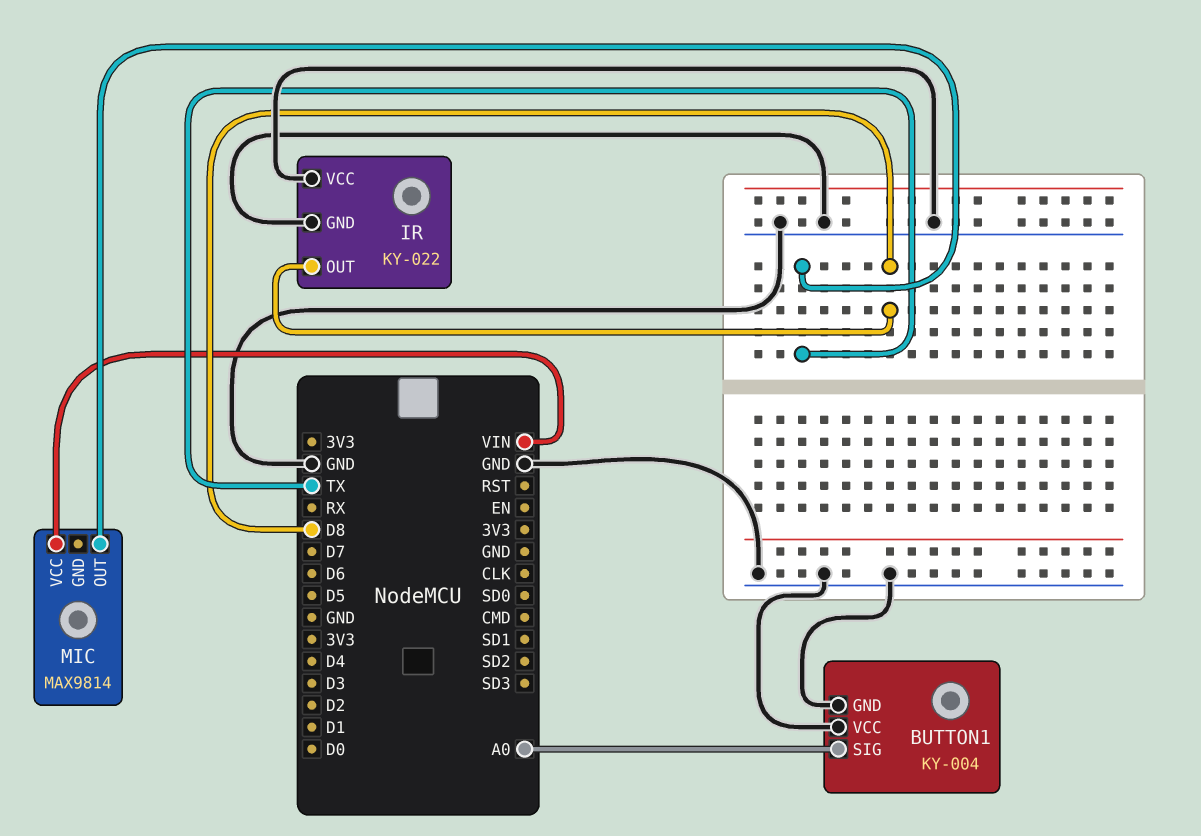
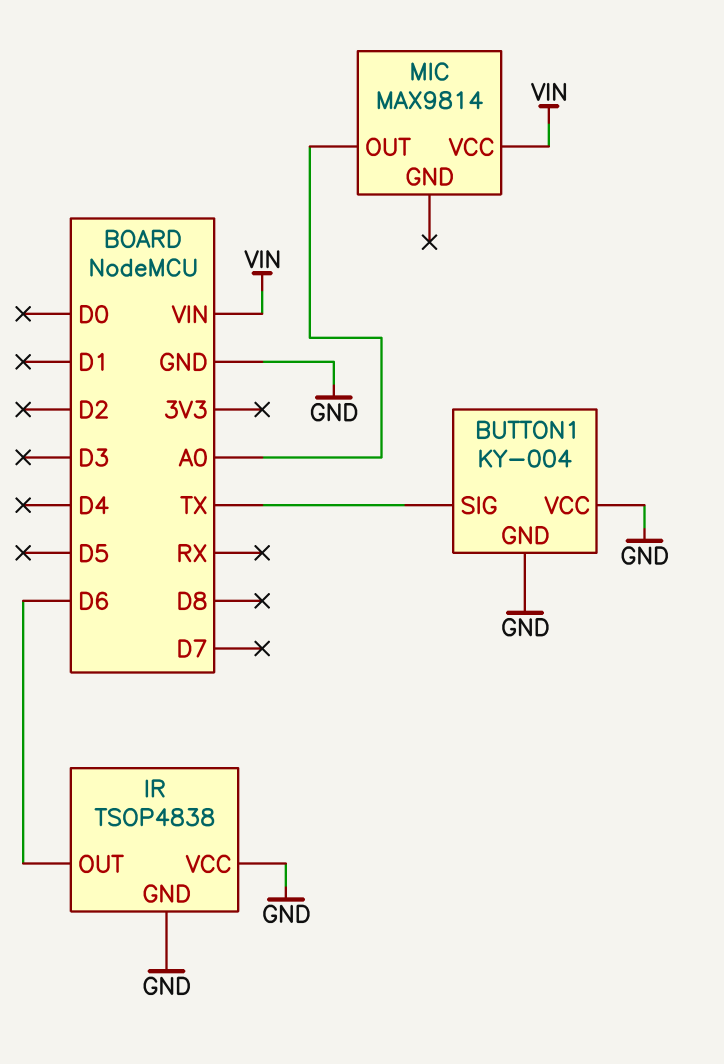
BUTTON1 pin SIG: A0 -> TX
IR: KY-022 -> TSOP4838
IR pin OUT: D8 -> D6
MIC pin OUT: TX -> A0

